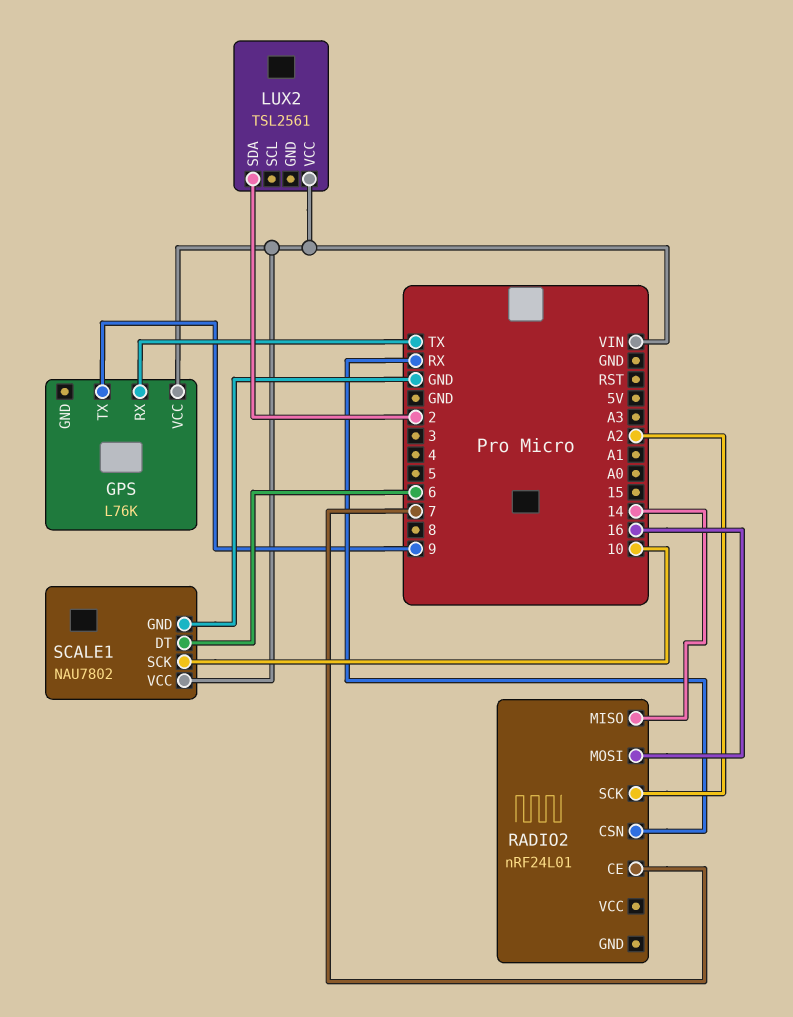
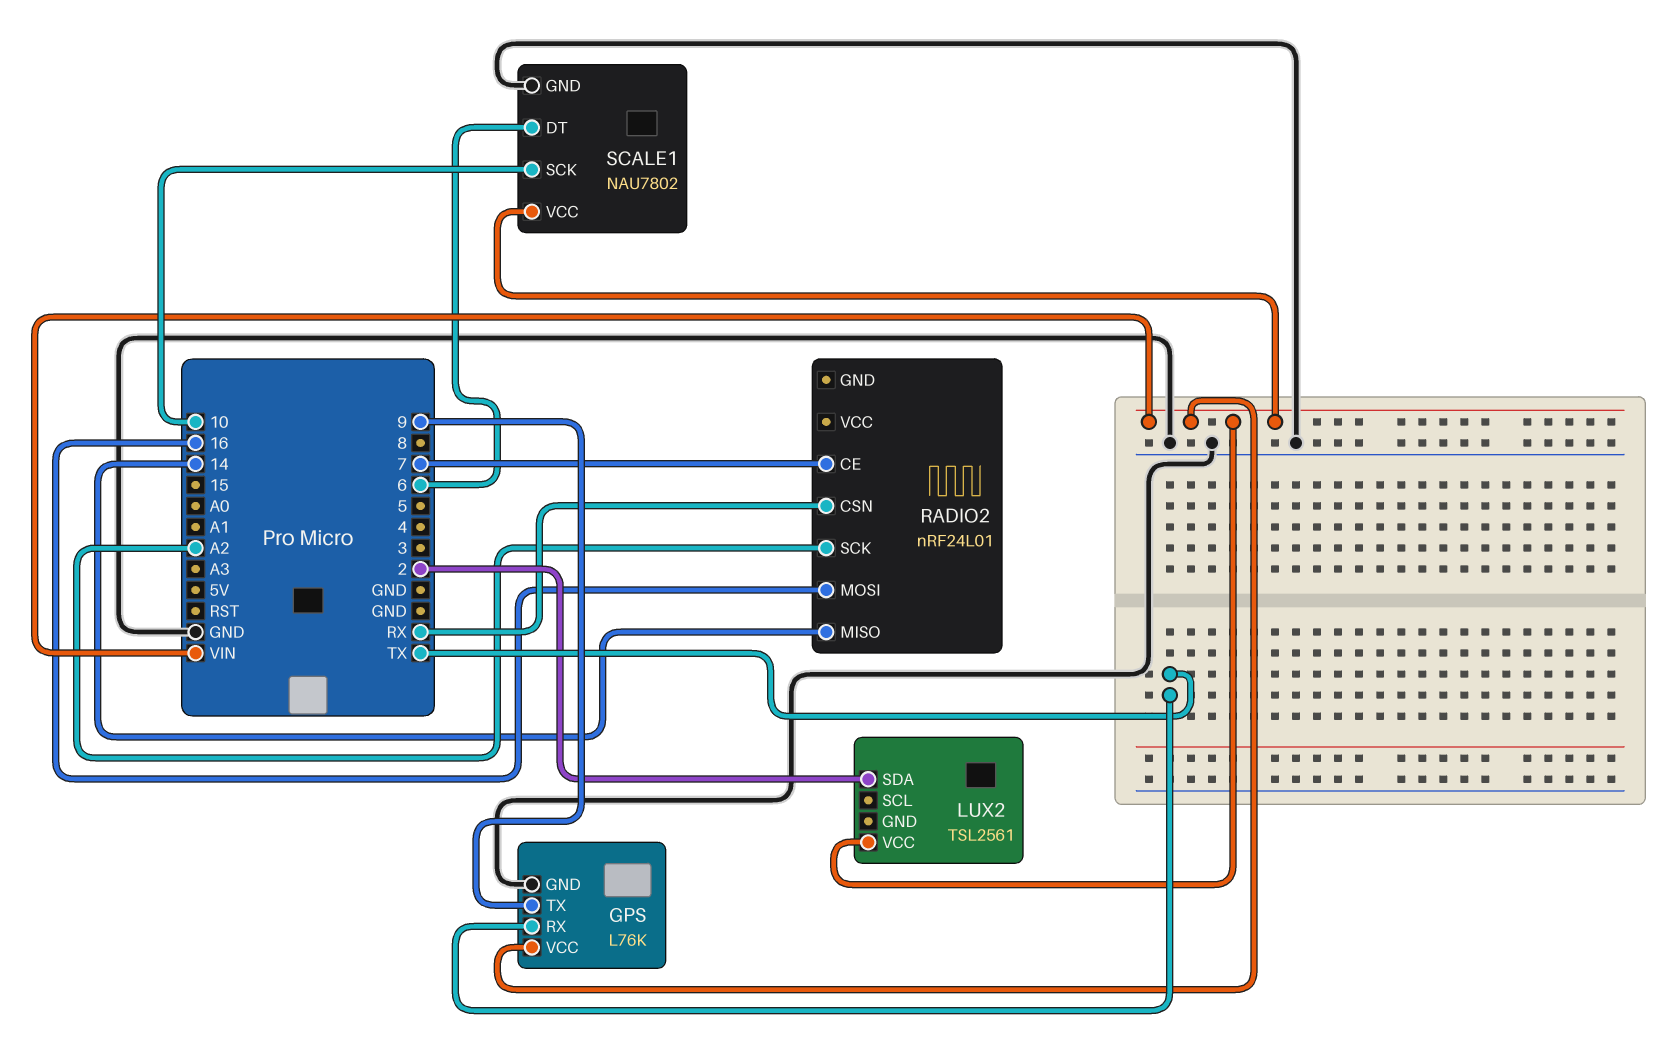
GPS pin GND: none -> GND

